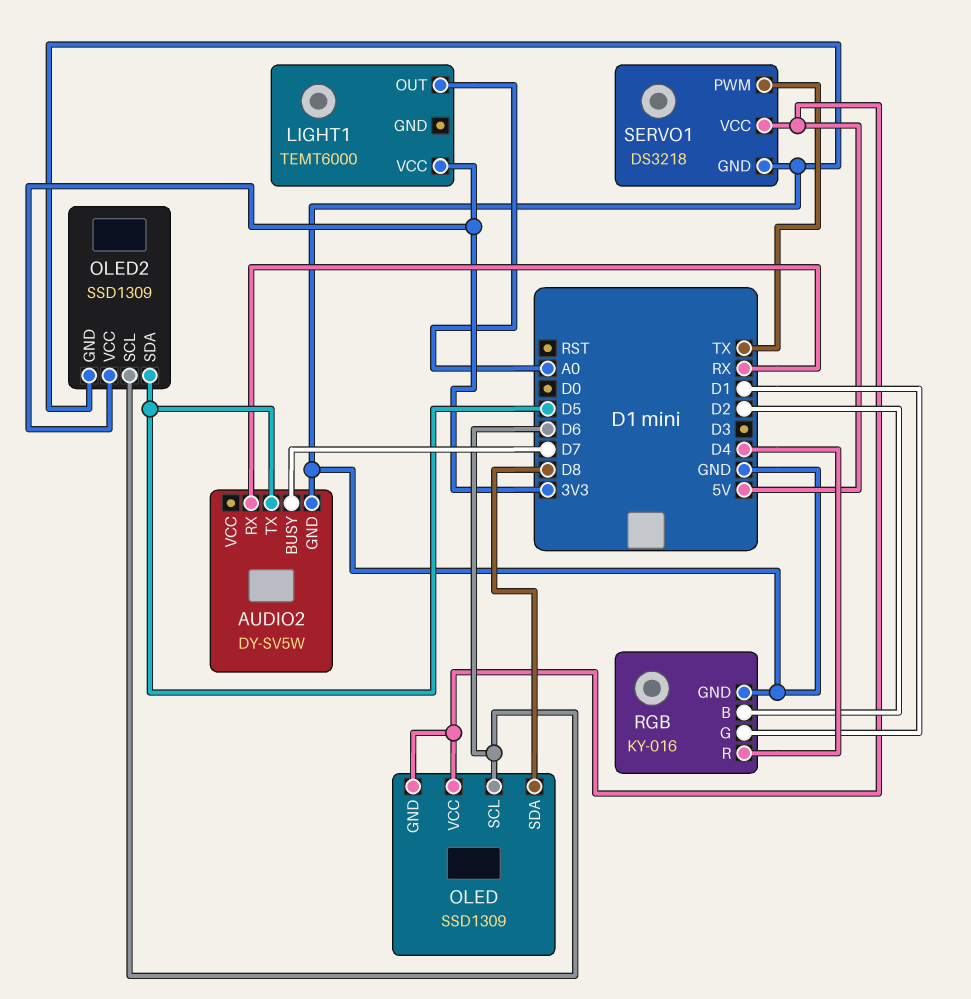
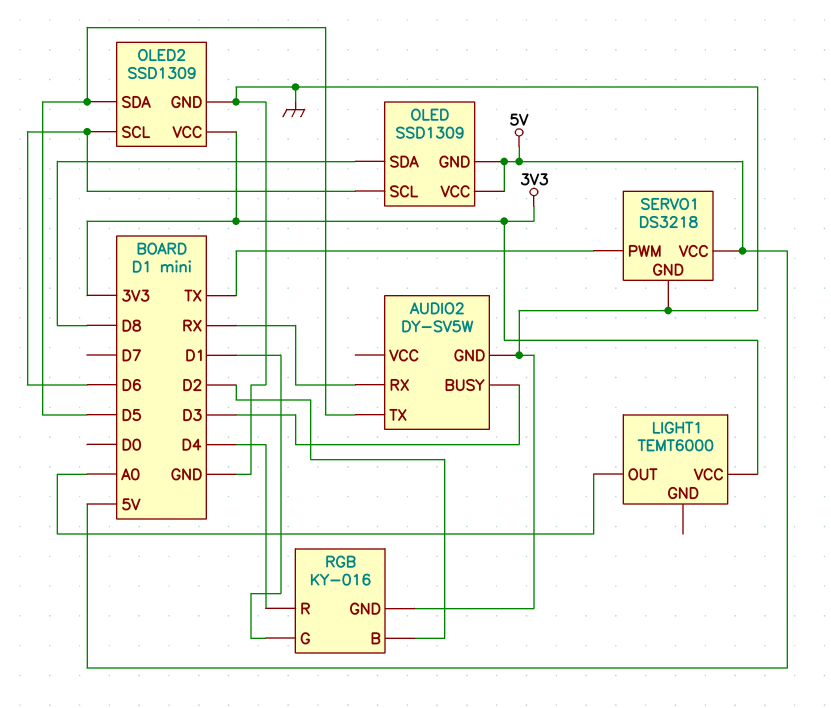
AUDIO2 pin BUSY: D7 -> D3

